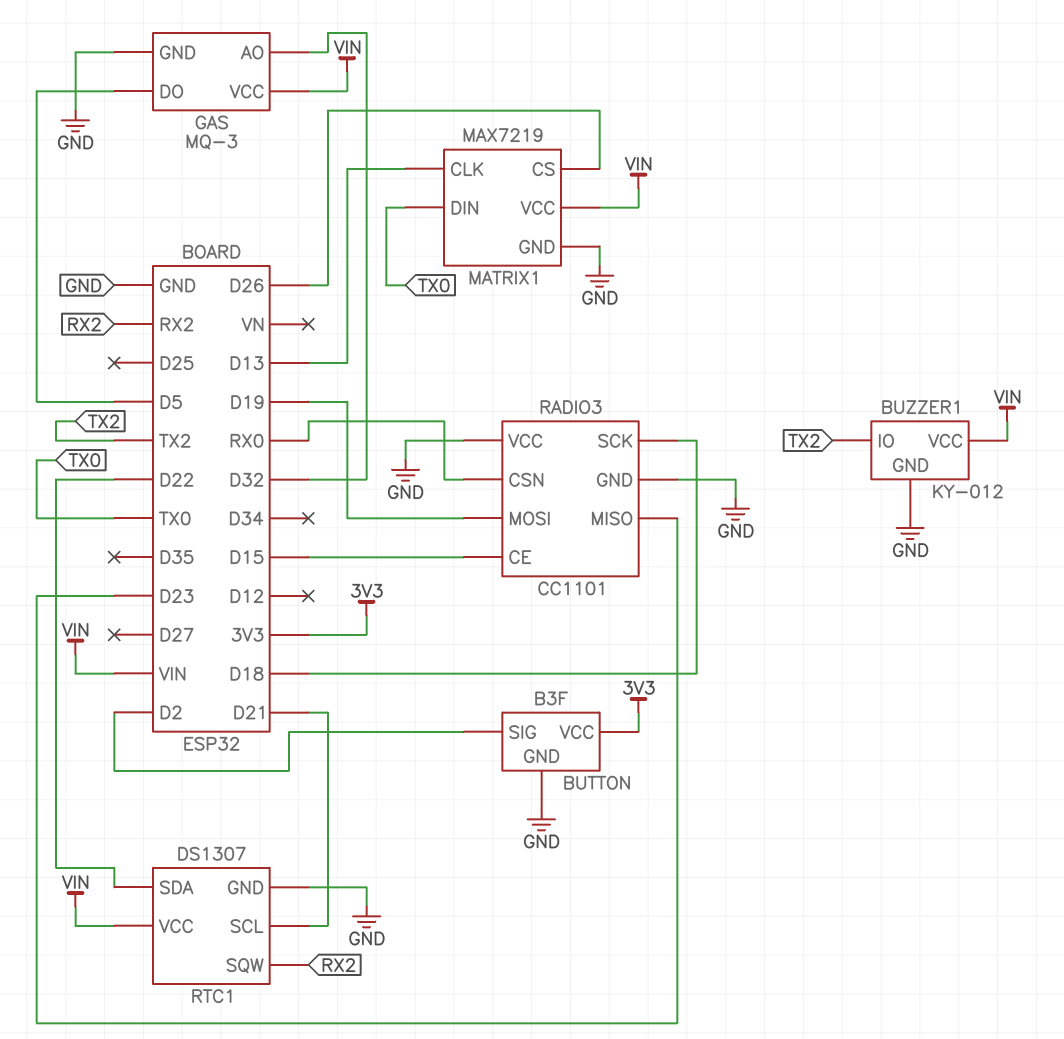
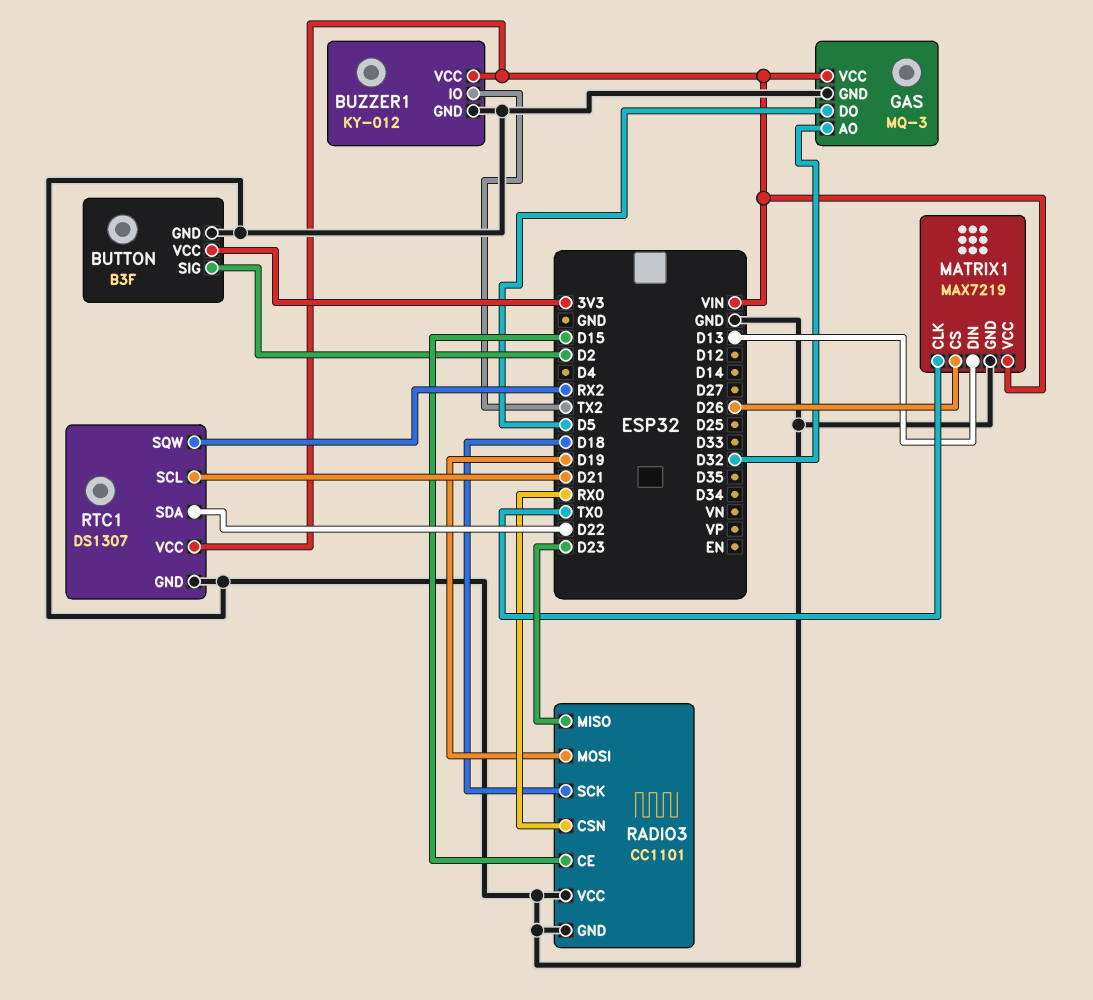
MATRIX1 pin CLK: D13 -> TX0
MATRIX1 pin DIN: TX0 -> D13

